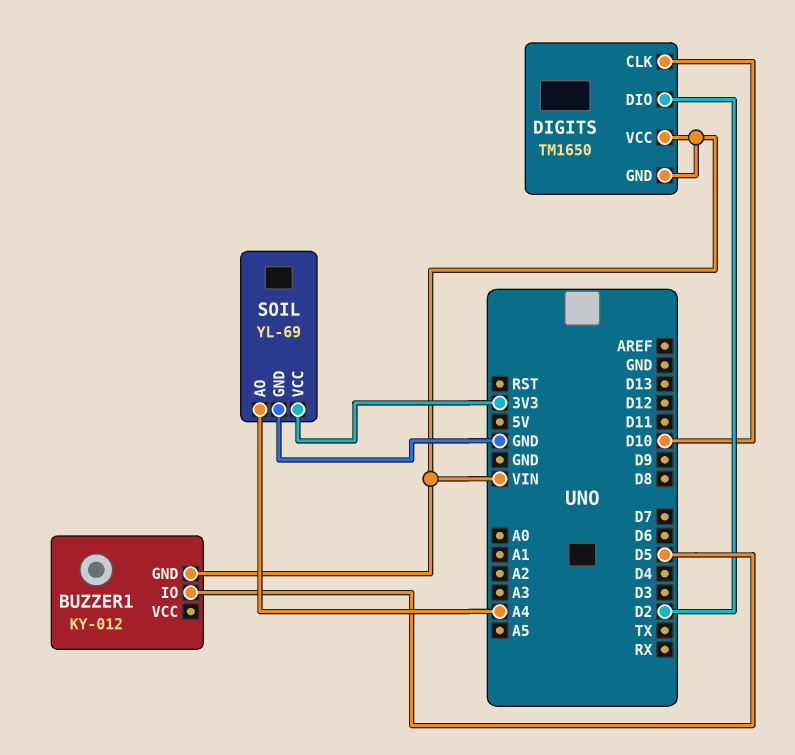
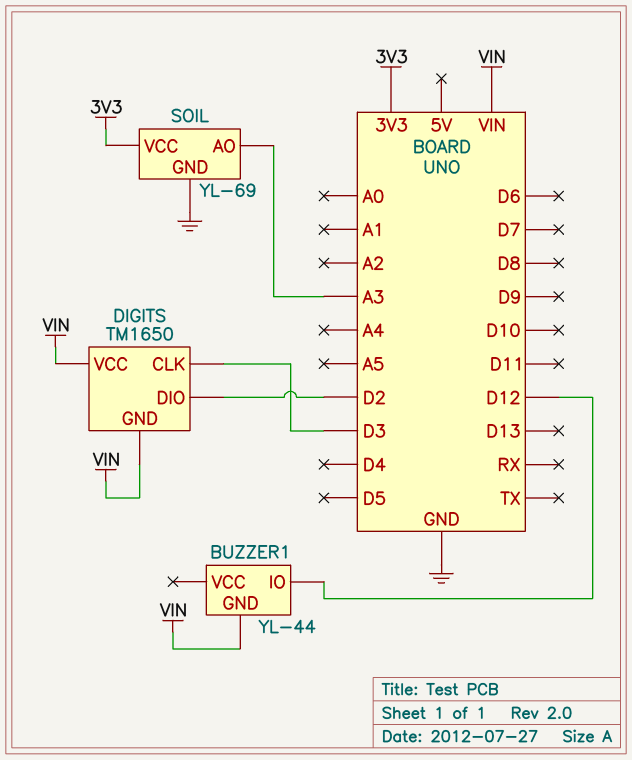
BUZZER1: KY-012 -> YL-44
BUZZER1 pin IO: D5 -> D12
DIGITS pin CLK: D10 -> D3
SOIL pin AO: A4 -> A3

